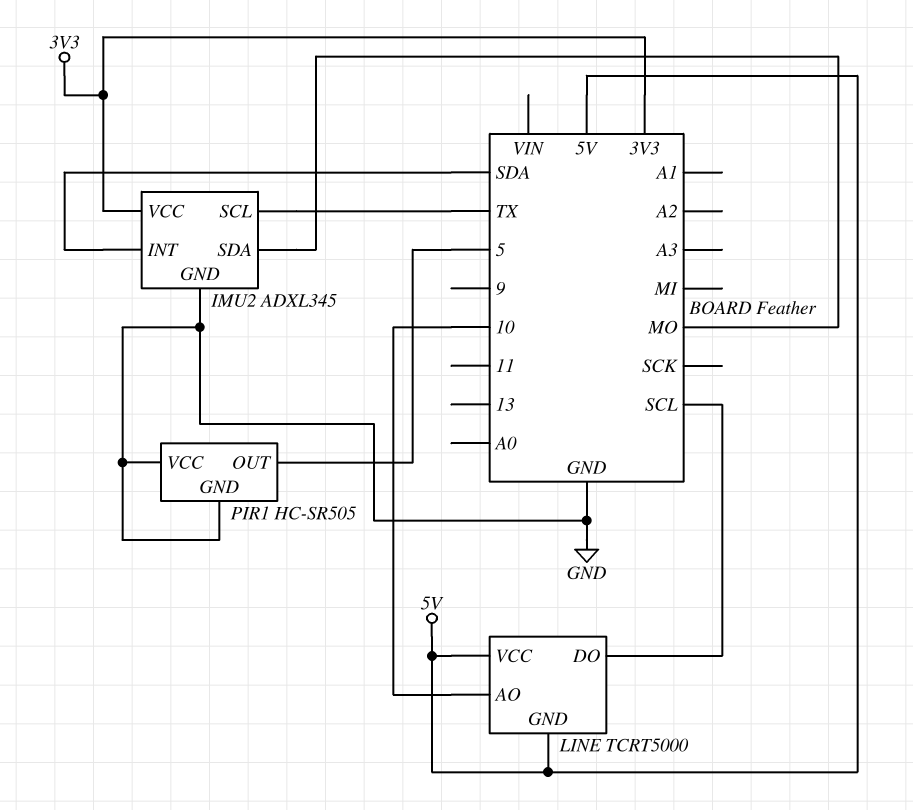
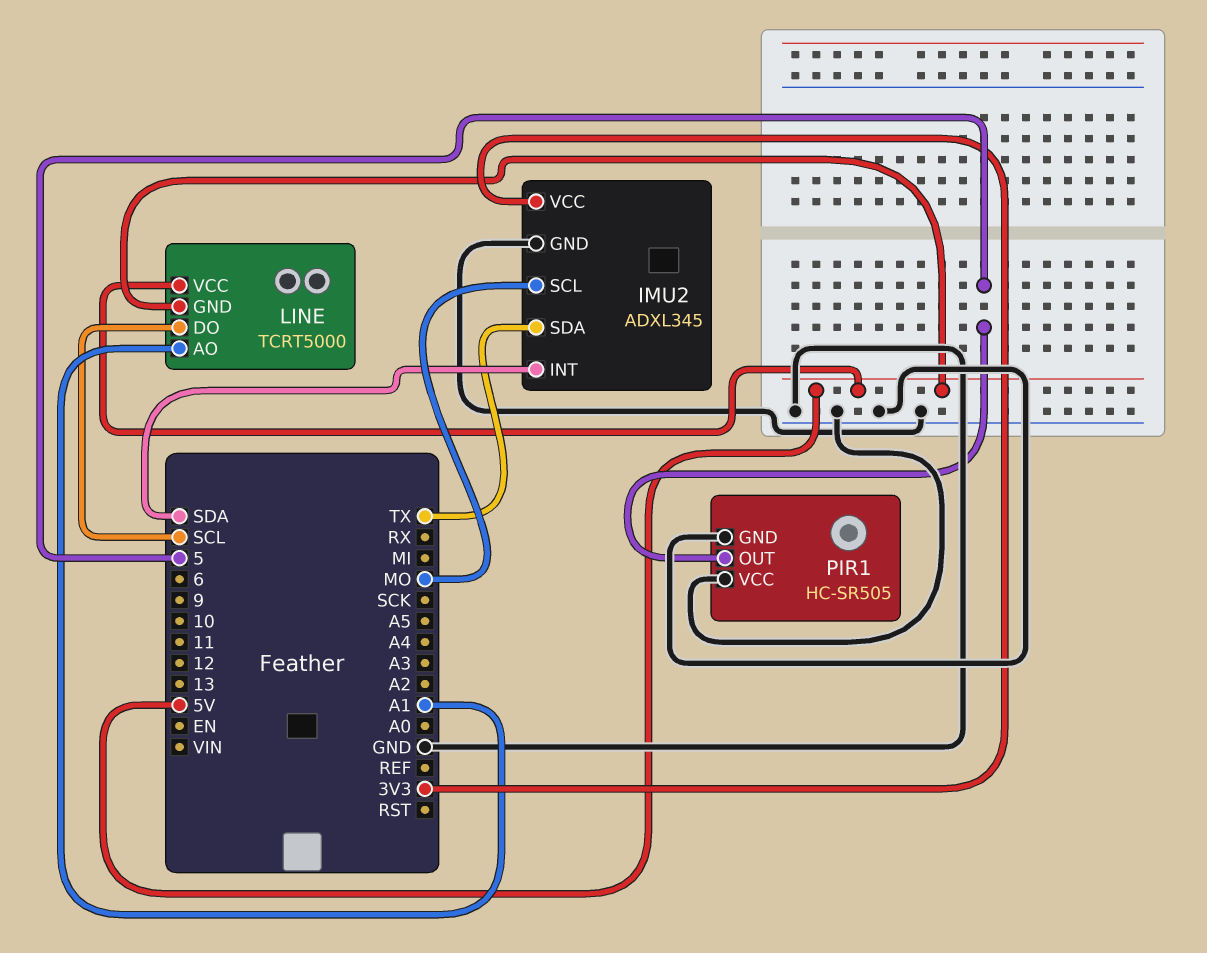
IMU2 pin SCL: TX -> MO
IMU2 pin SDA: MO -> TX
LINE pin AO: 10 -> A1

